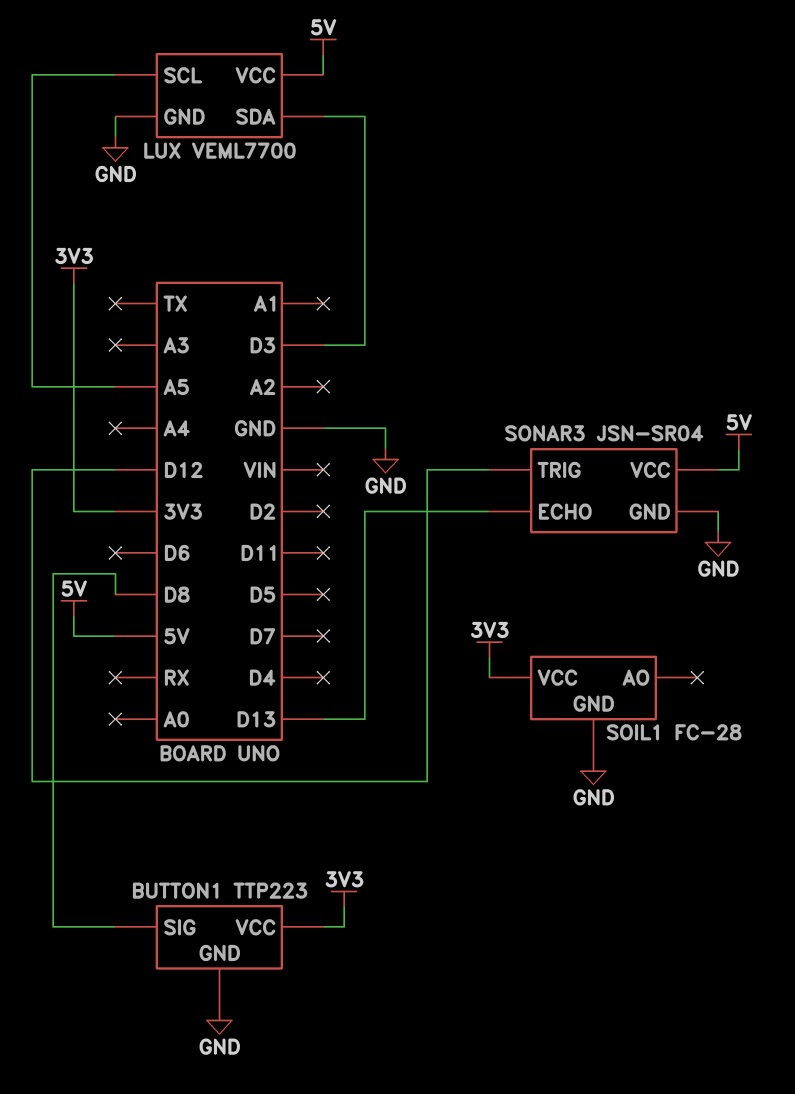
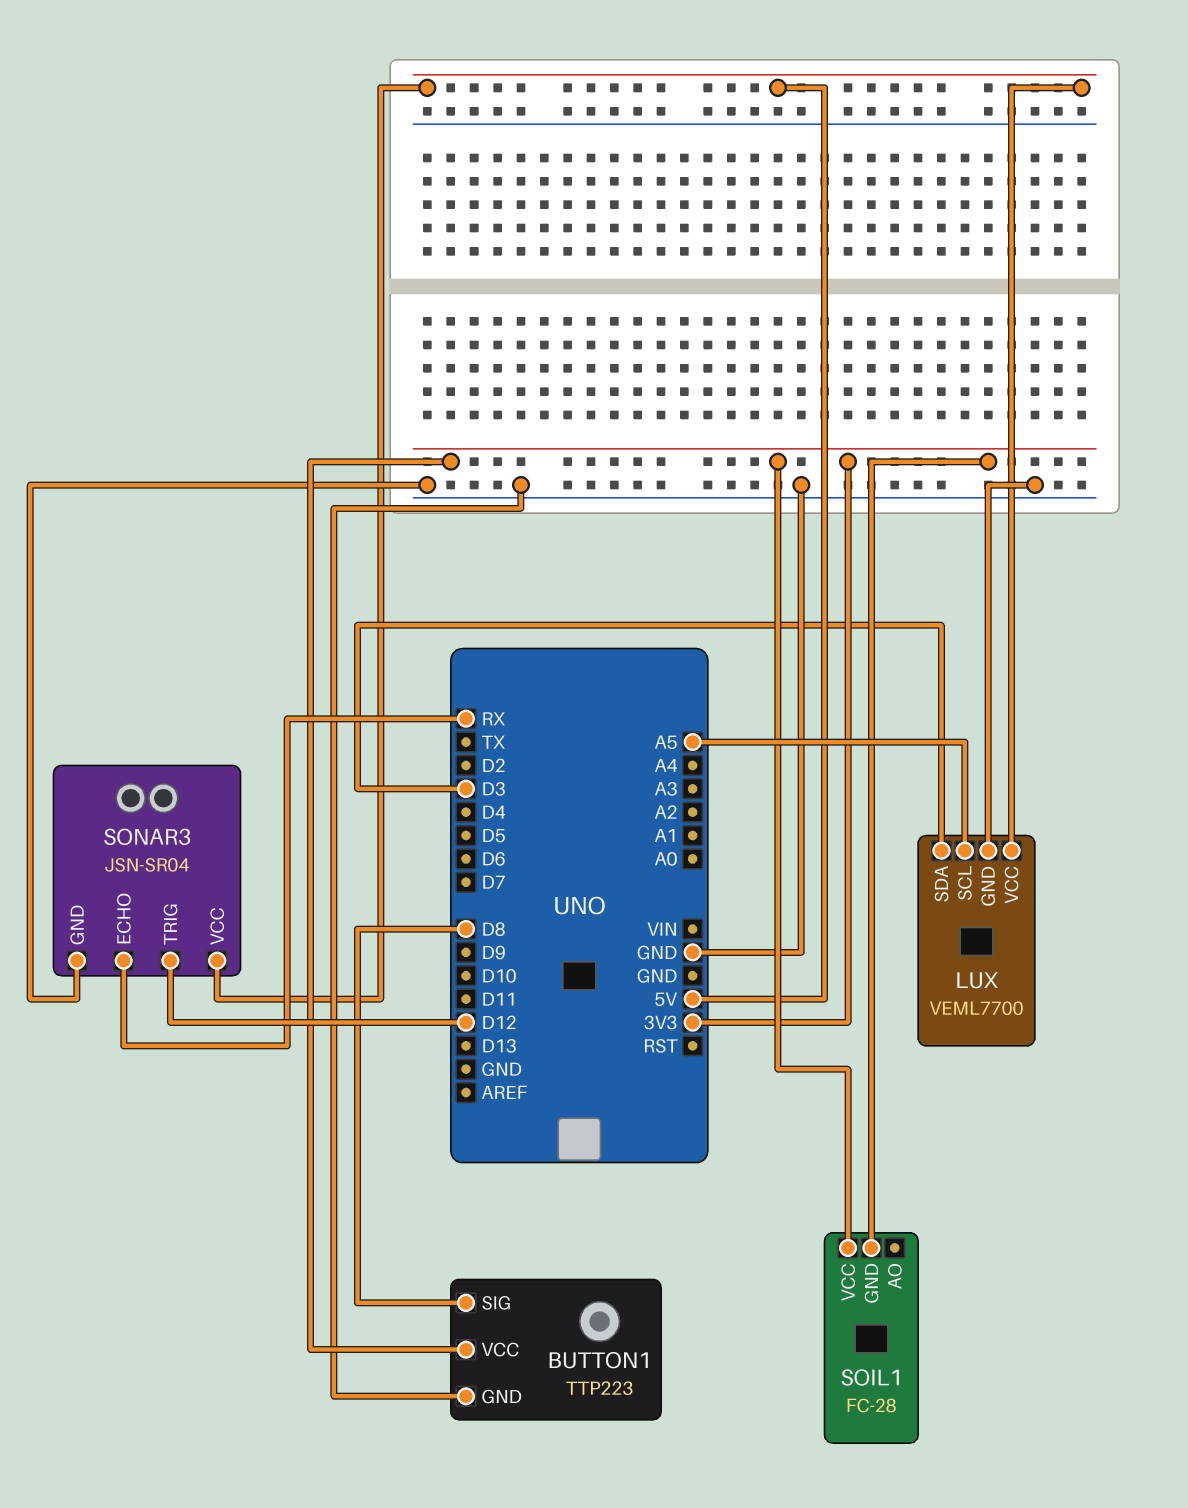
SOIL1 pin GND: GND -> 3V3
SONAR3 pin ECHO: D13 -> RX

